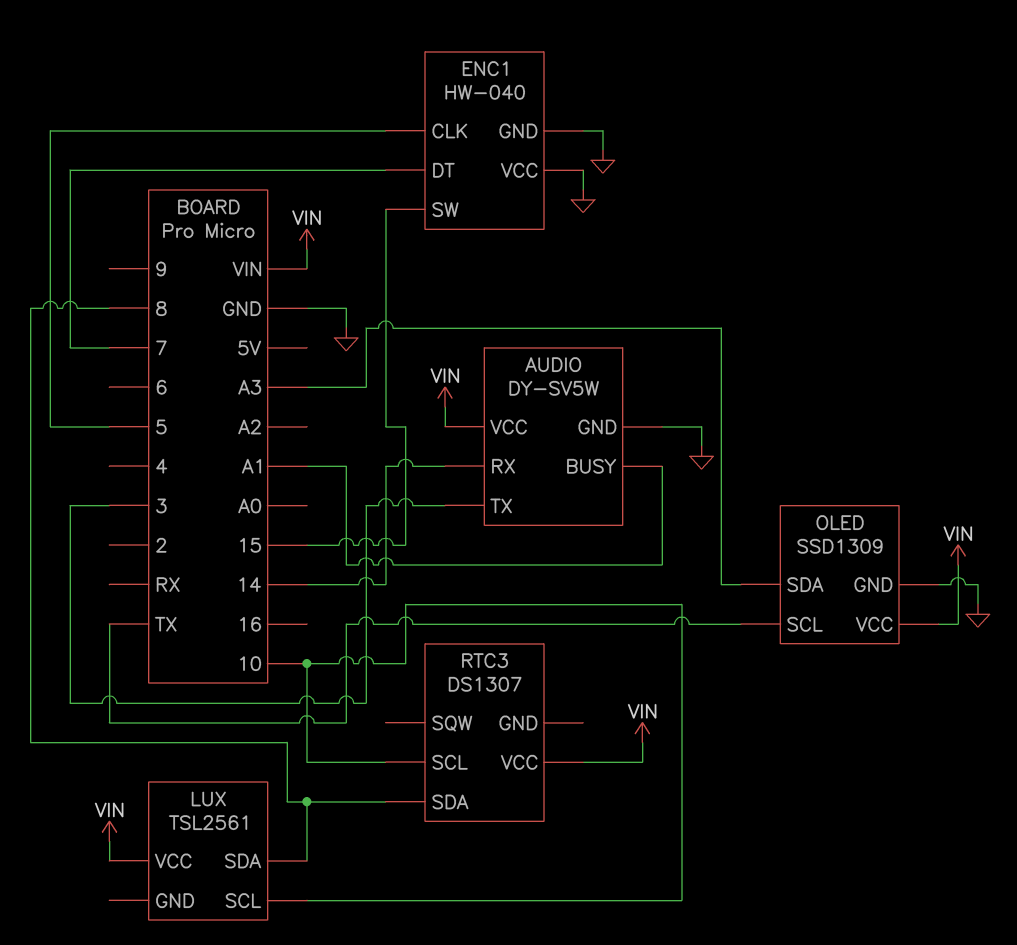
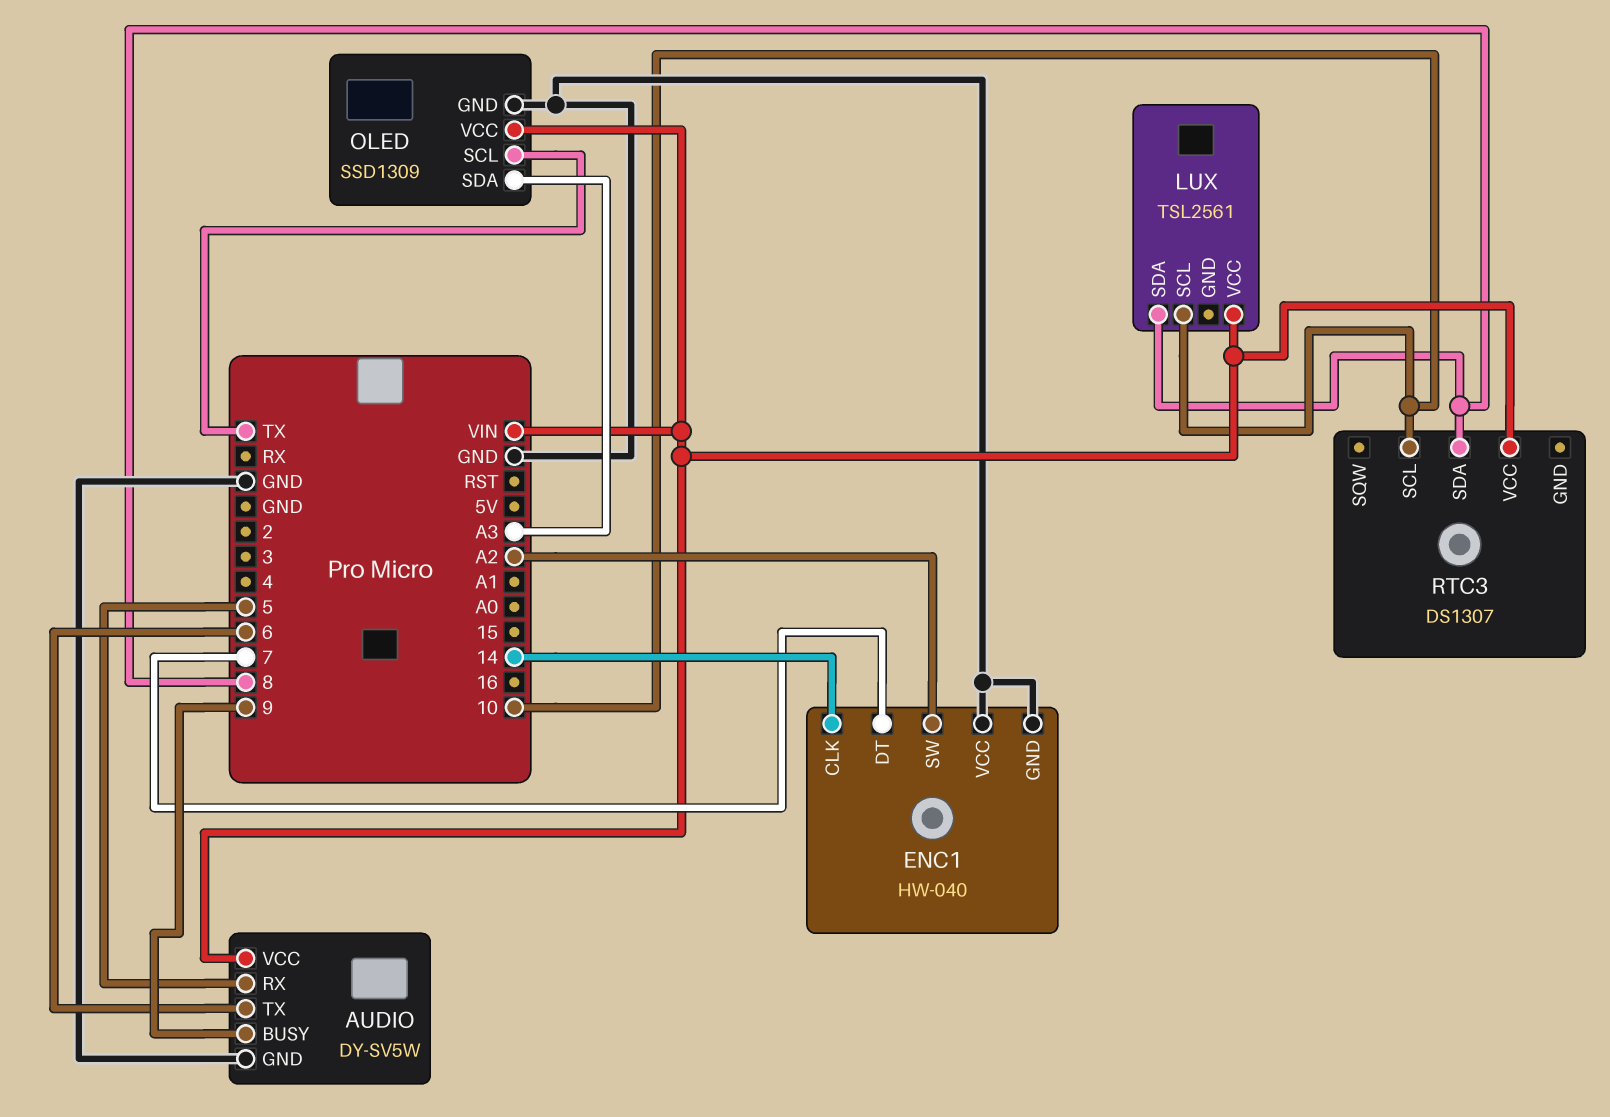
AUDIO pin BUSY: A1 -> 9
AUDIO pin RX: 14 -> 5
AUDIO pin TX: 3 -> 6
ENC1 pin CLK: 5 -> 14
ENC1 pin SW: 15 -> A2

